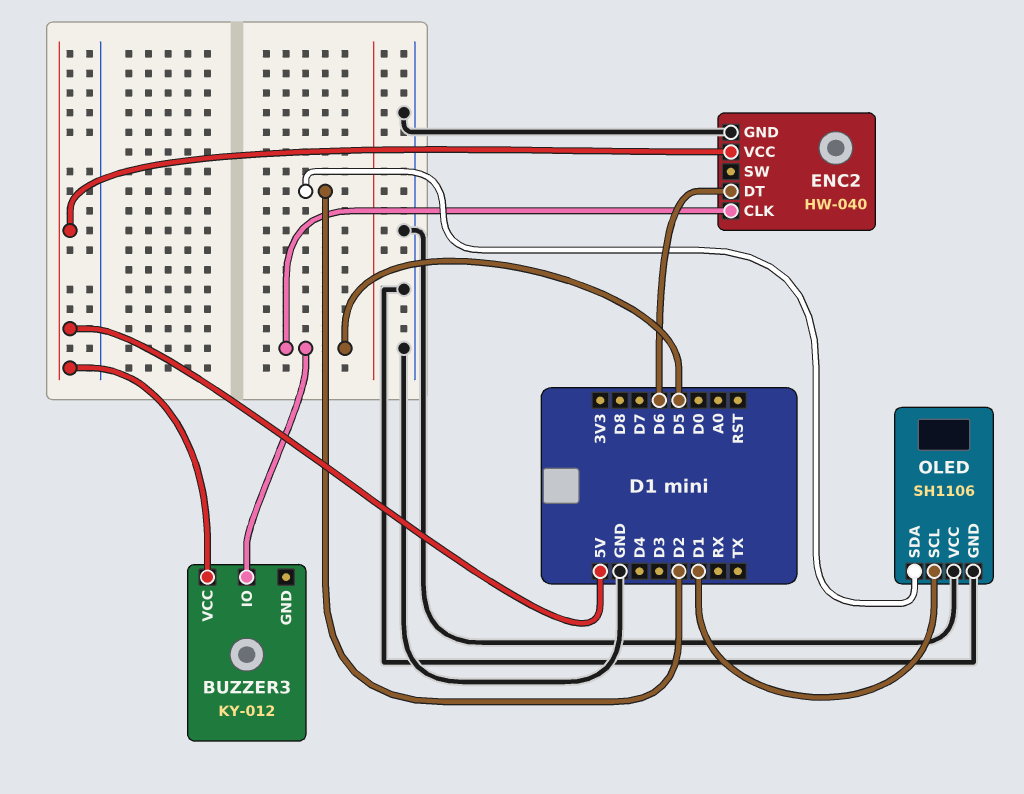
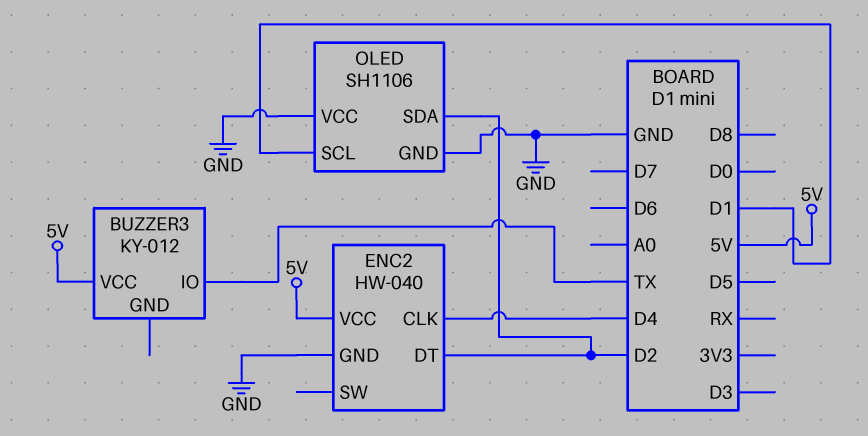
BUZZER3 pin IO: D5 -> TX
ENC2 pin CLK: D5 -> D4
ENC2 pin DT: D6 -> D2

